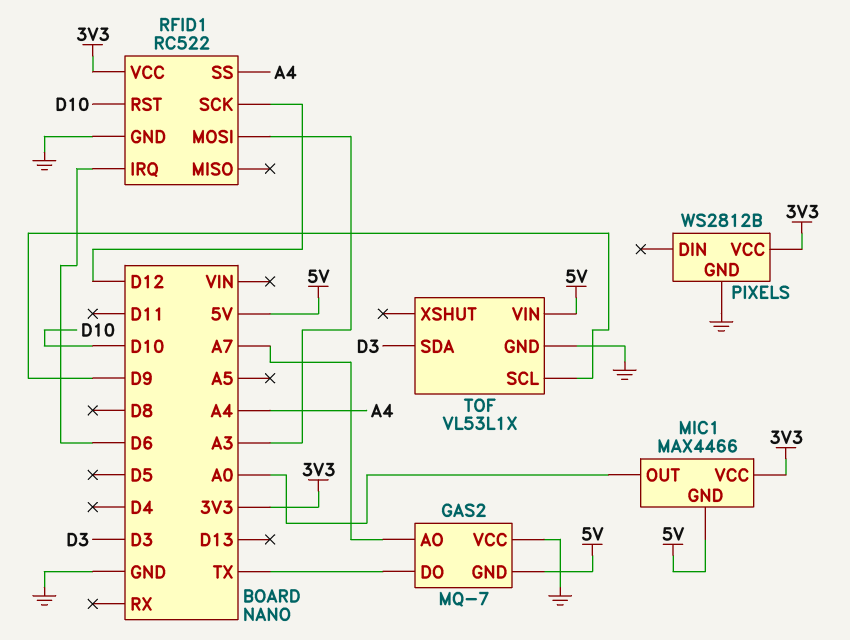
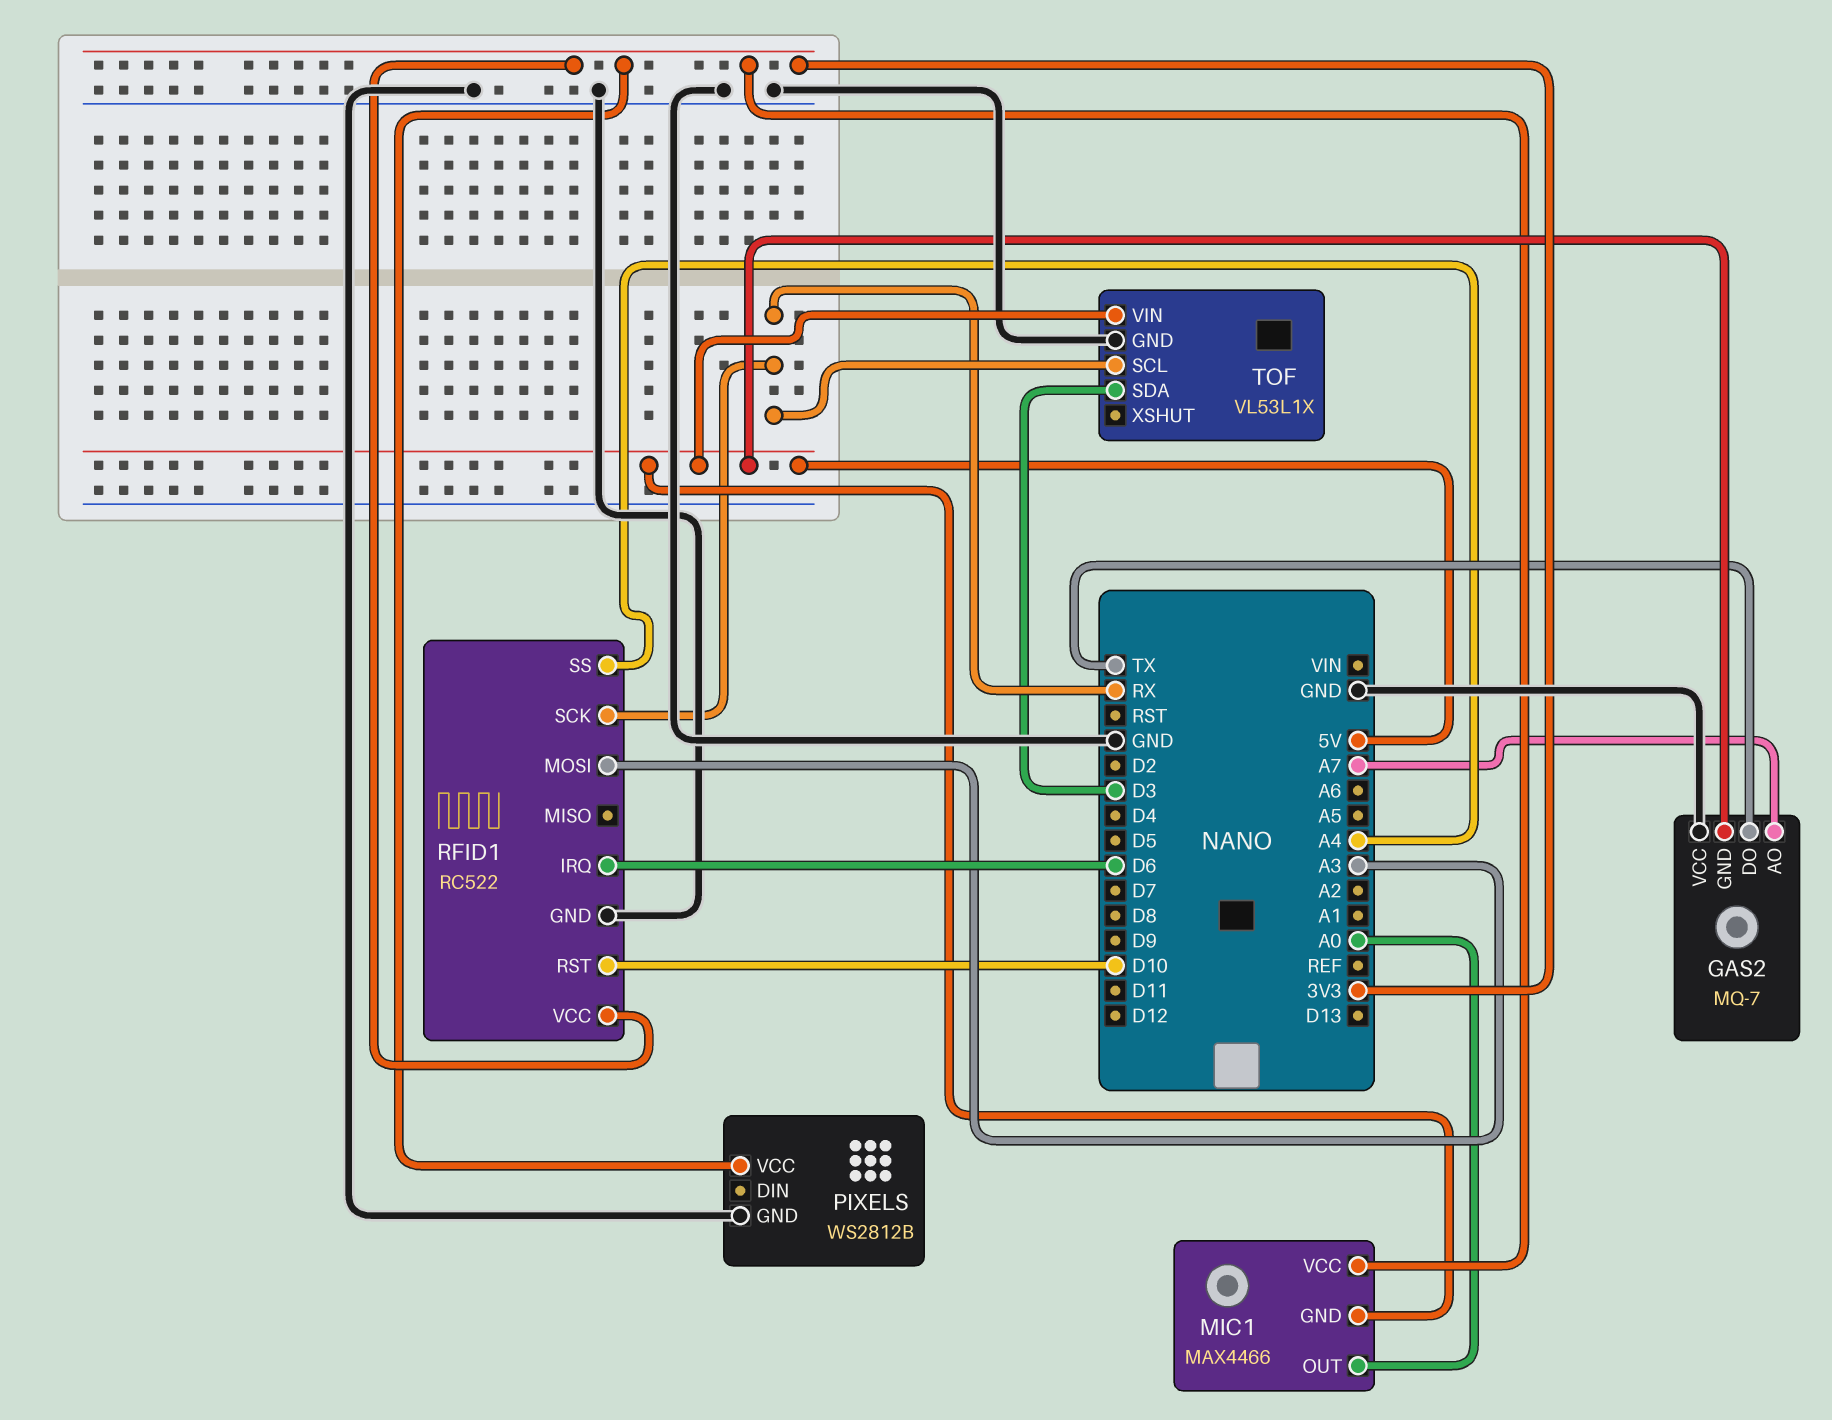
RFID1 pin SCK: D12 -> RX
TOF pin SCL: D9 -> RX

